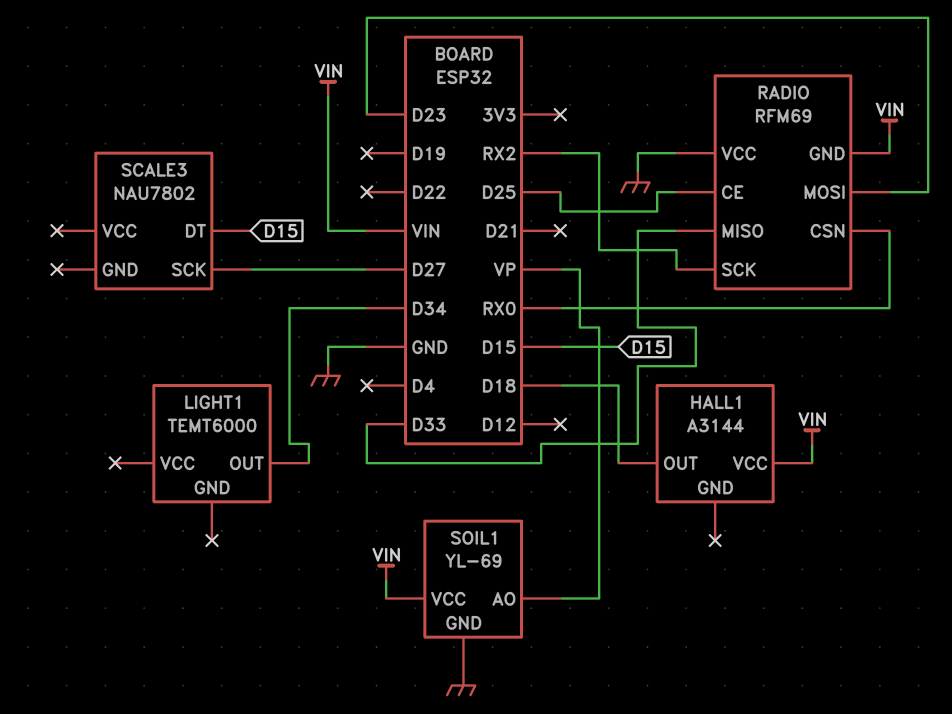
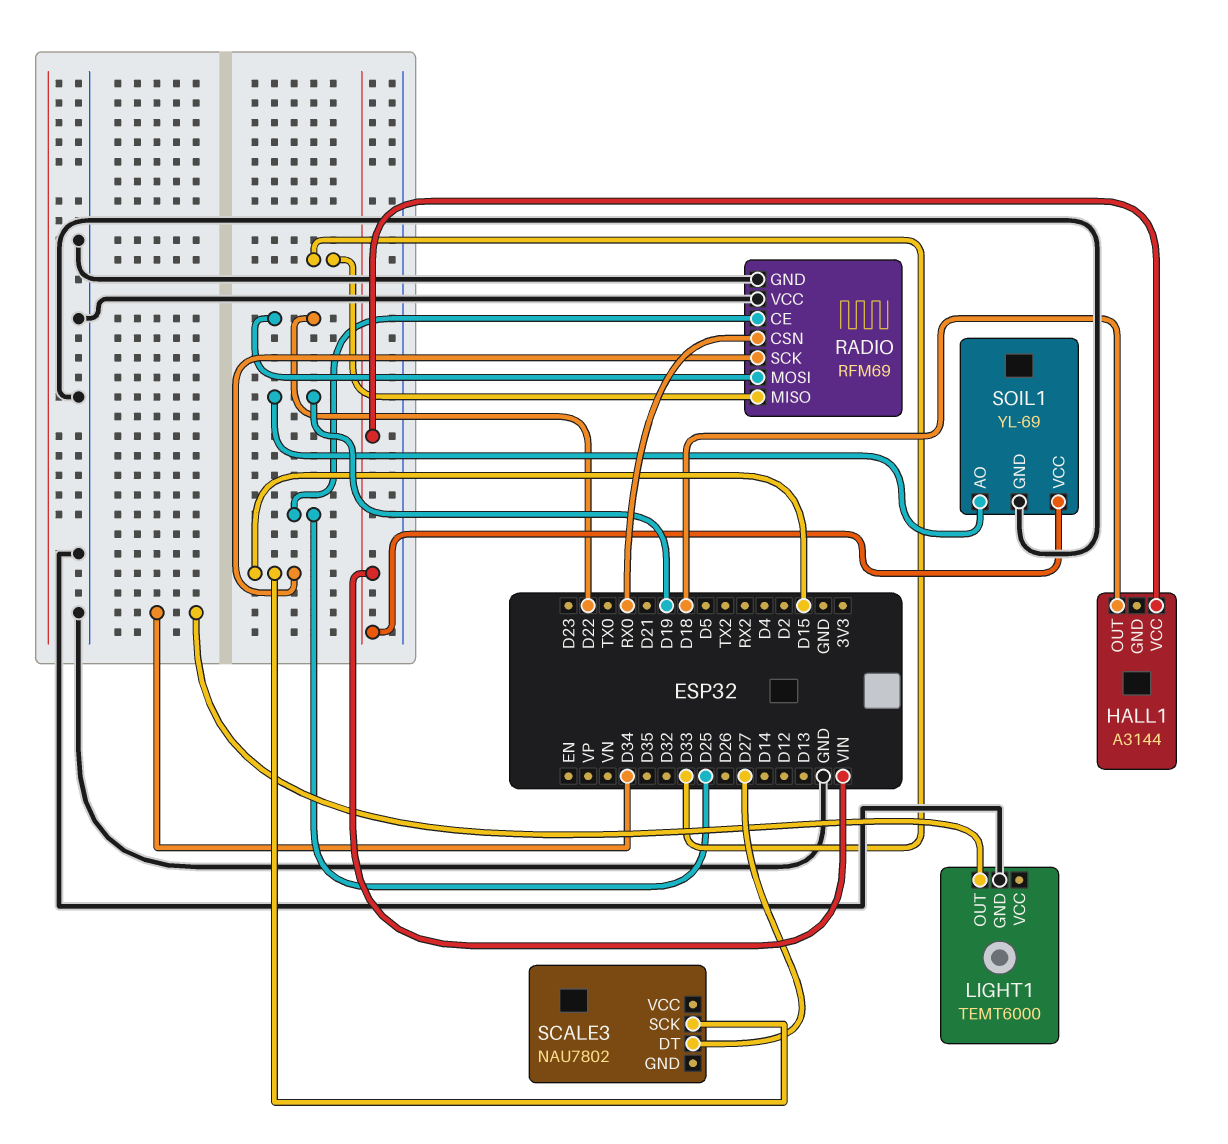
LIGHT1 pin GND: none -> GND
RADIO pin GND: VIN -> GND
RADIO pin MOSI: D23 -> D22
RADIO pin SCK: RX2 -> D15
SCALE3 pin DT: D15 -> D27
SCALE3 pin SCK: D27 -> D15
SOIL1 pin AO: VP -> D19

